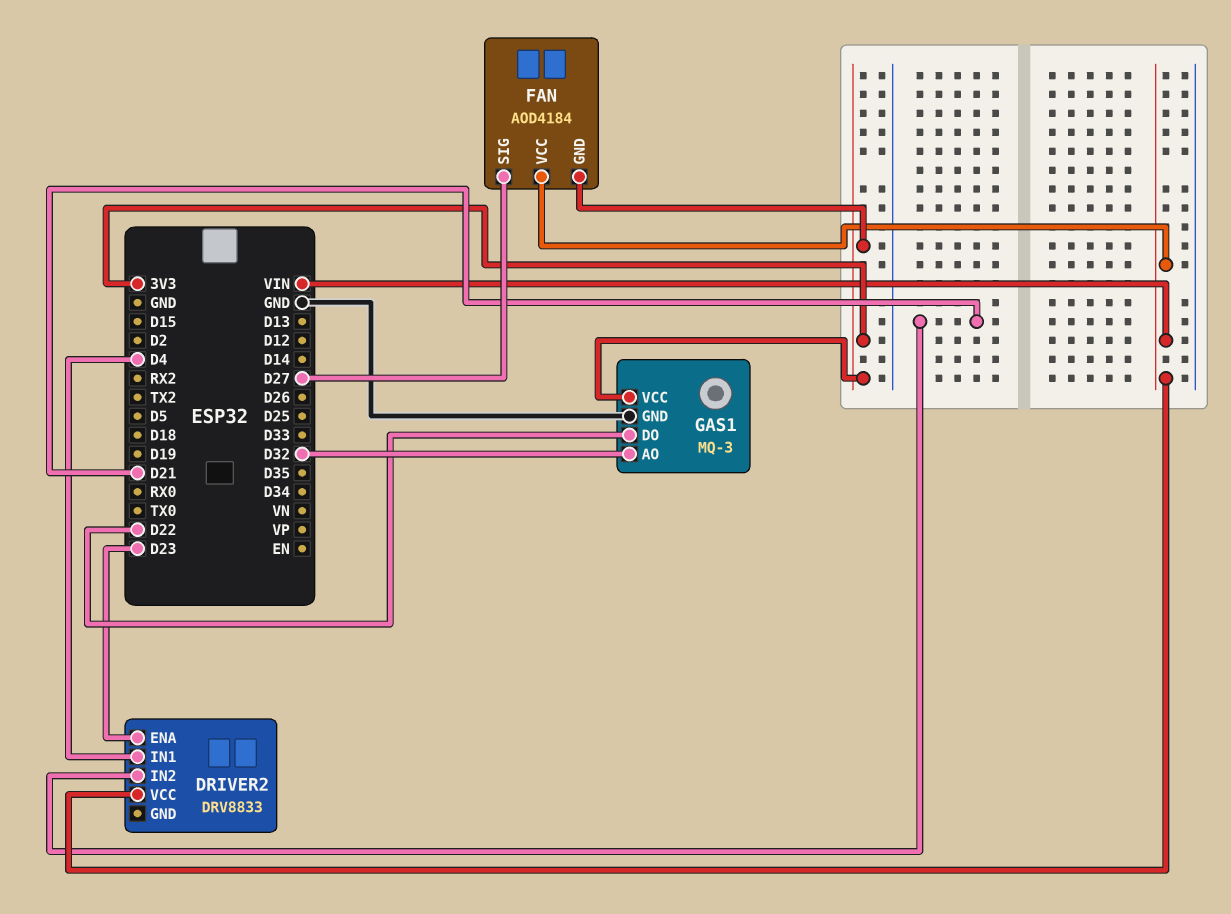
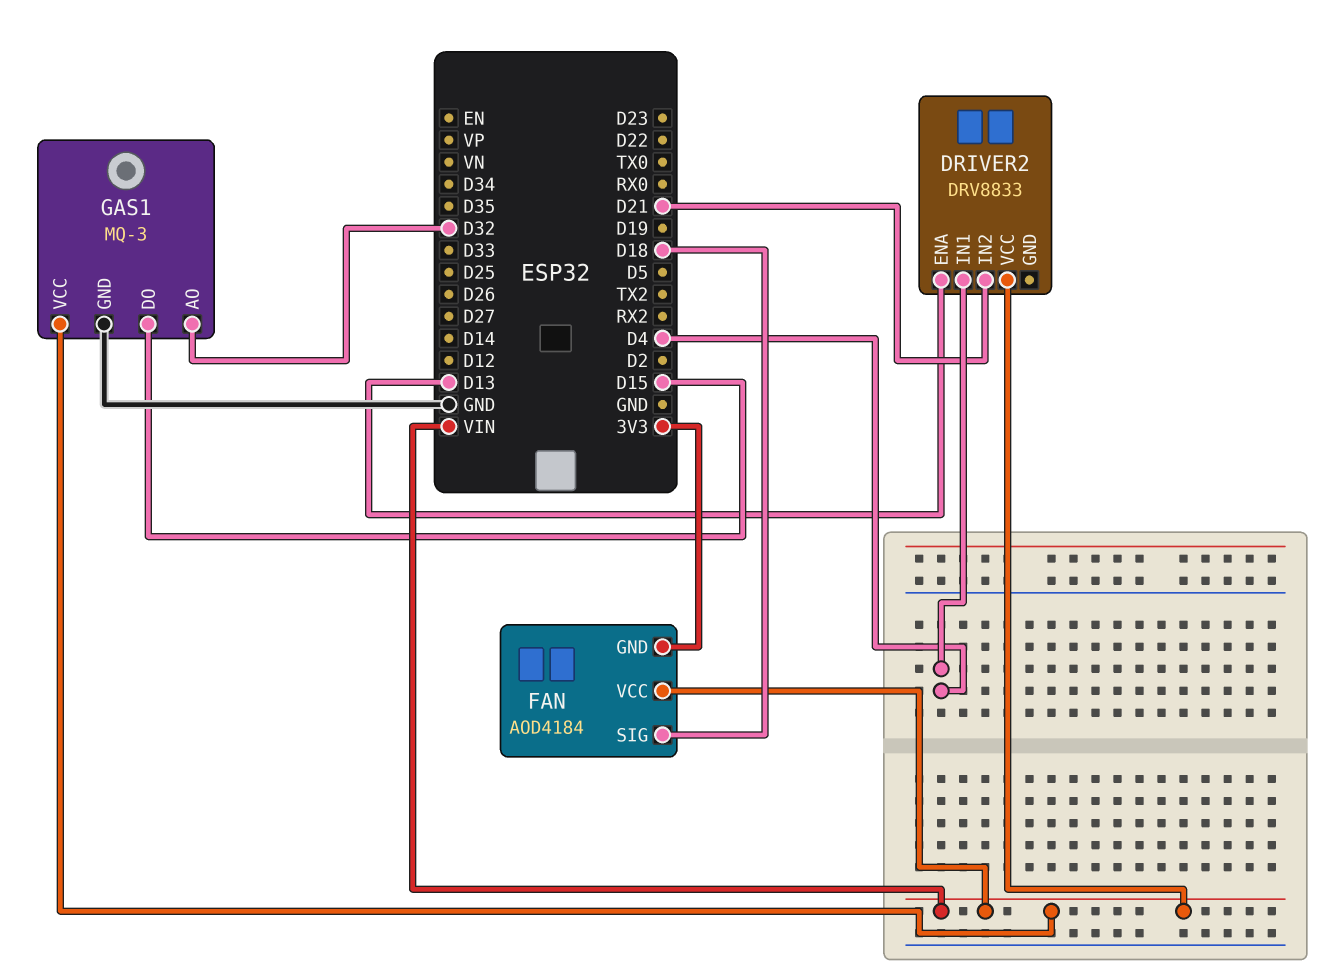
DRIVER2 pin ENA: D23 -> D13
FAN pin SIG: D27 -> D18
GAS1 pin DO: D22 -> D15
GAS1 pin VCC: 3V3 -> VIN

